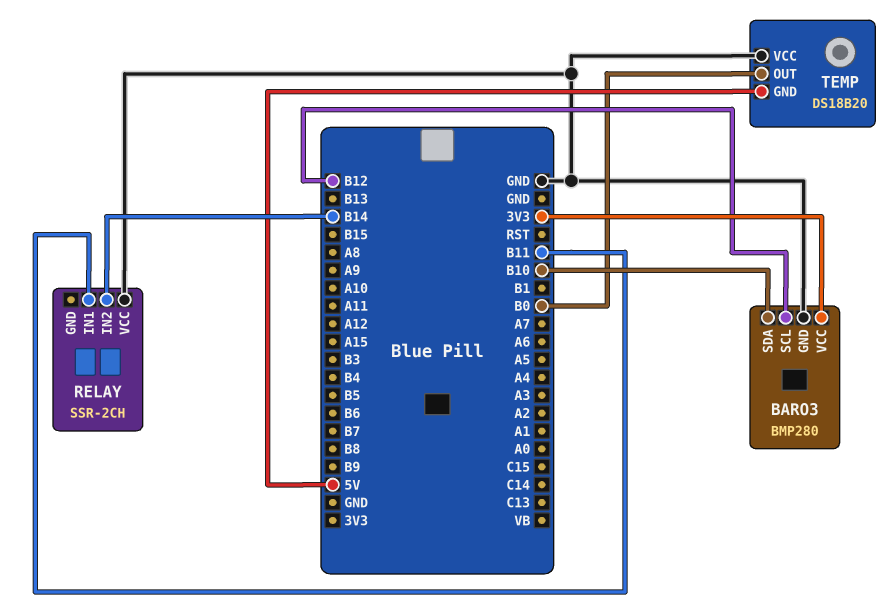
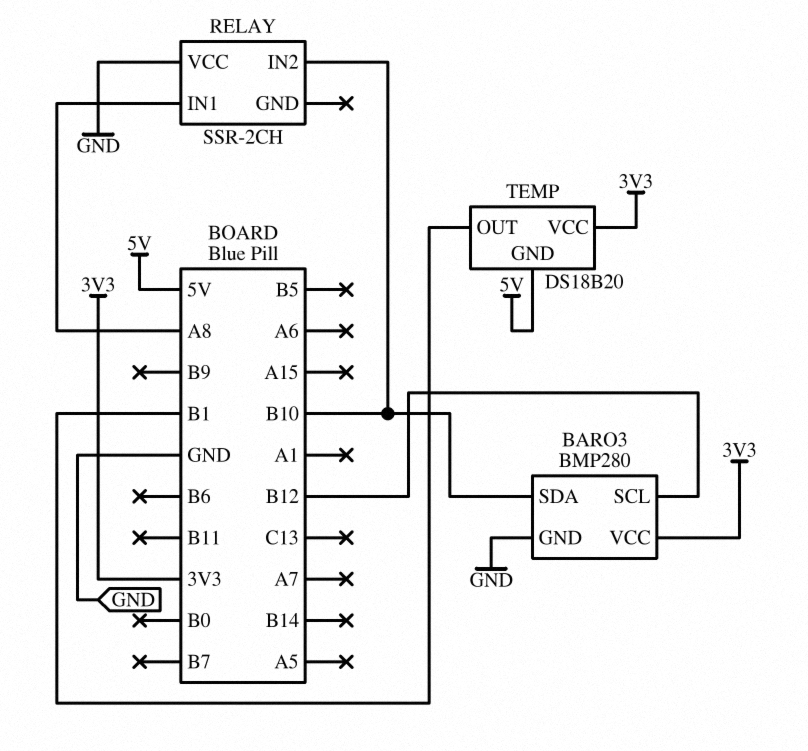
RELAY pin IN1: B11 -> A8
RELAY pin IN2: B14 -> B10
TEMP pin OUT: B0 -> B1
TEMP pin VCC: GND -> 3V3

